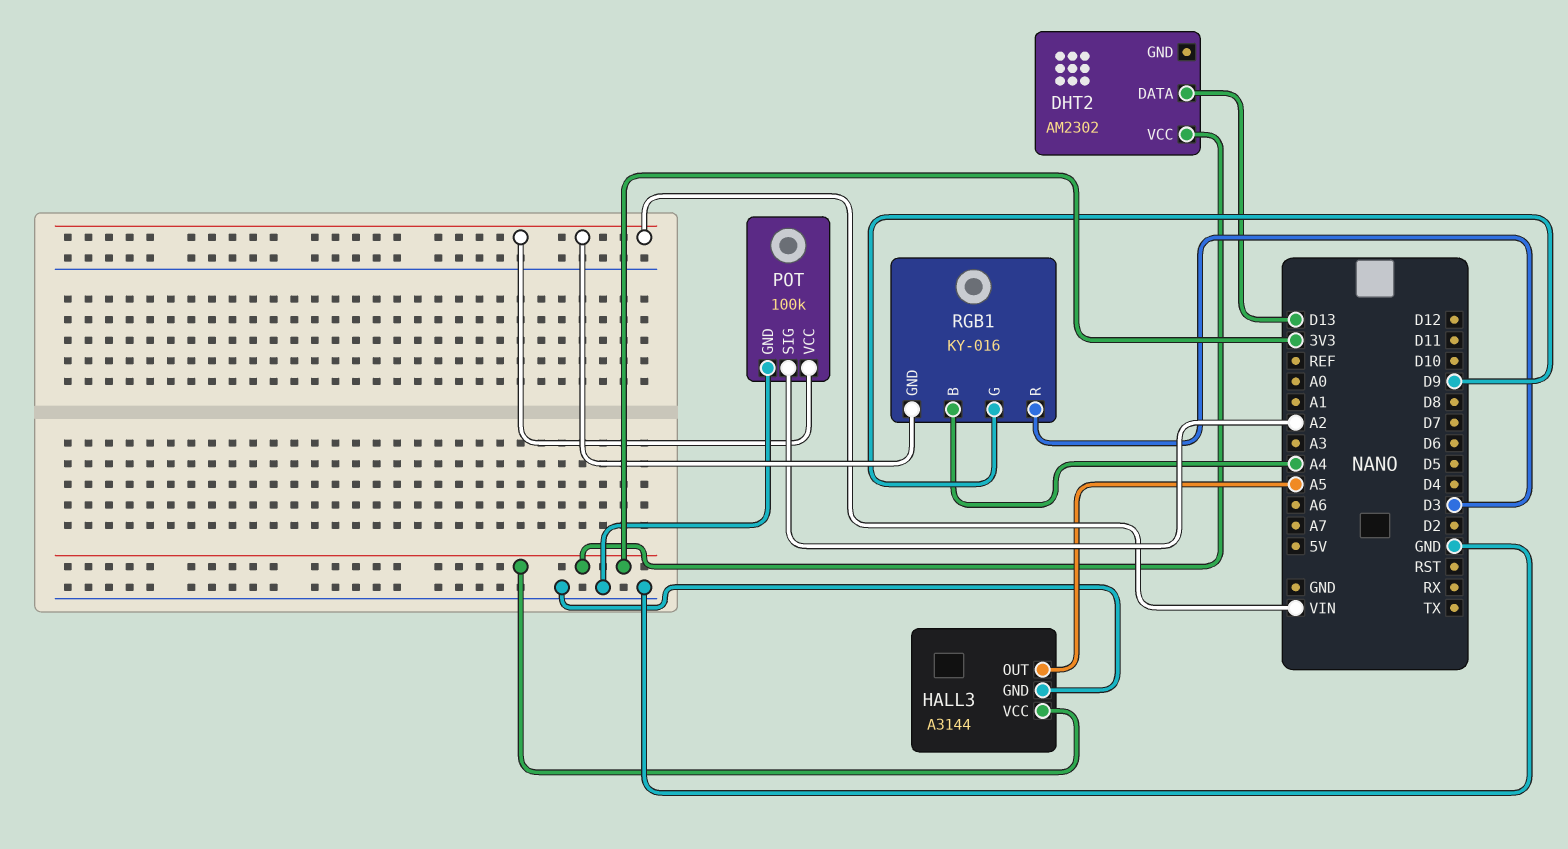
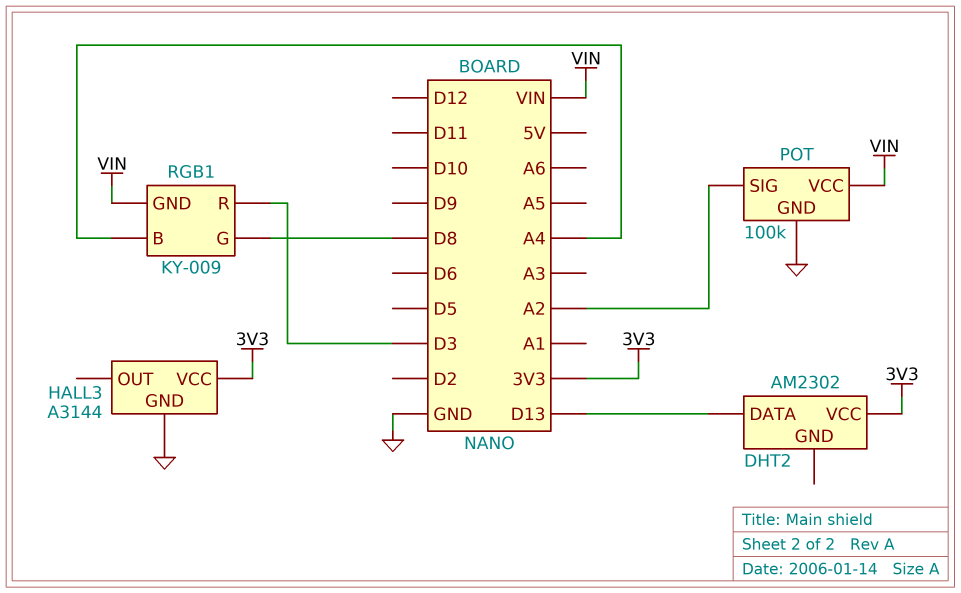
HALL3 pin OUT: A5 -> none
RGB1: KY-016 -> KY-009
RGB1 pin G: D9 -> D8

